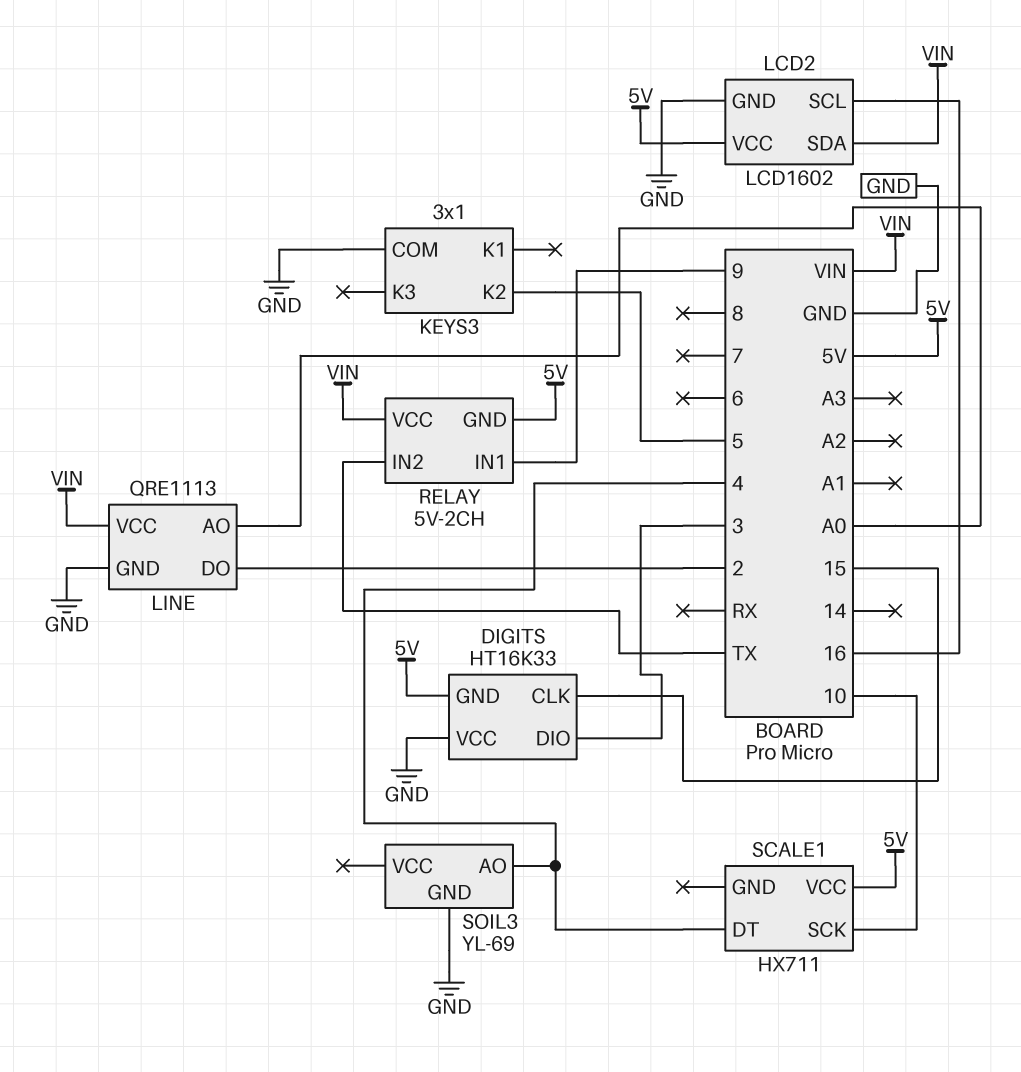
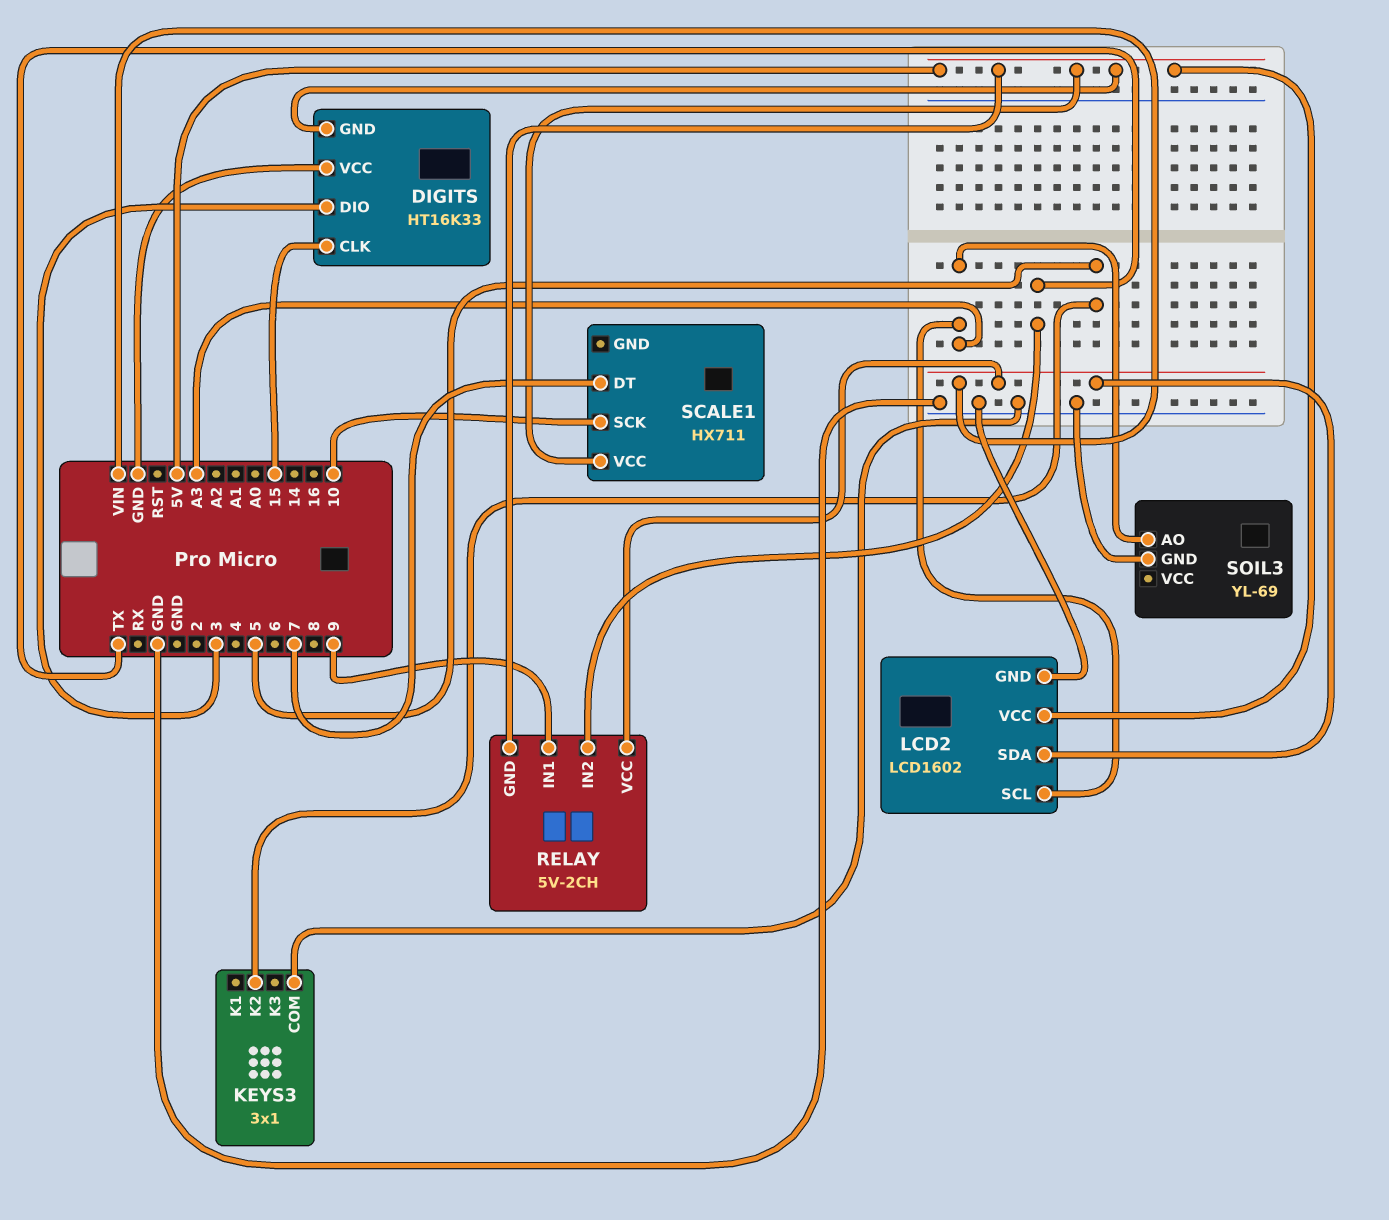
LCD2 pin SCL: 16 -> A3
LINE: QRE1113 -> none
LINE pin AO: A0 -> none
LINE pin DO: 2 -> none
LINE pin GND: GND -> none
LINE pin VCC: VIN -> none
SCALE1 pin DT: 4 -> 7
SOIL3 pin AO: 4 -> A3

